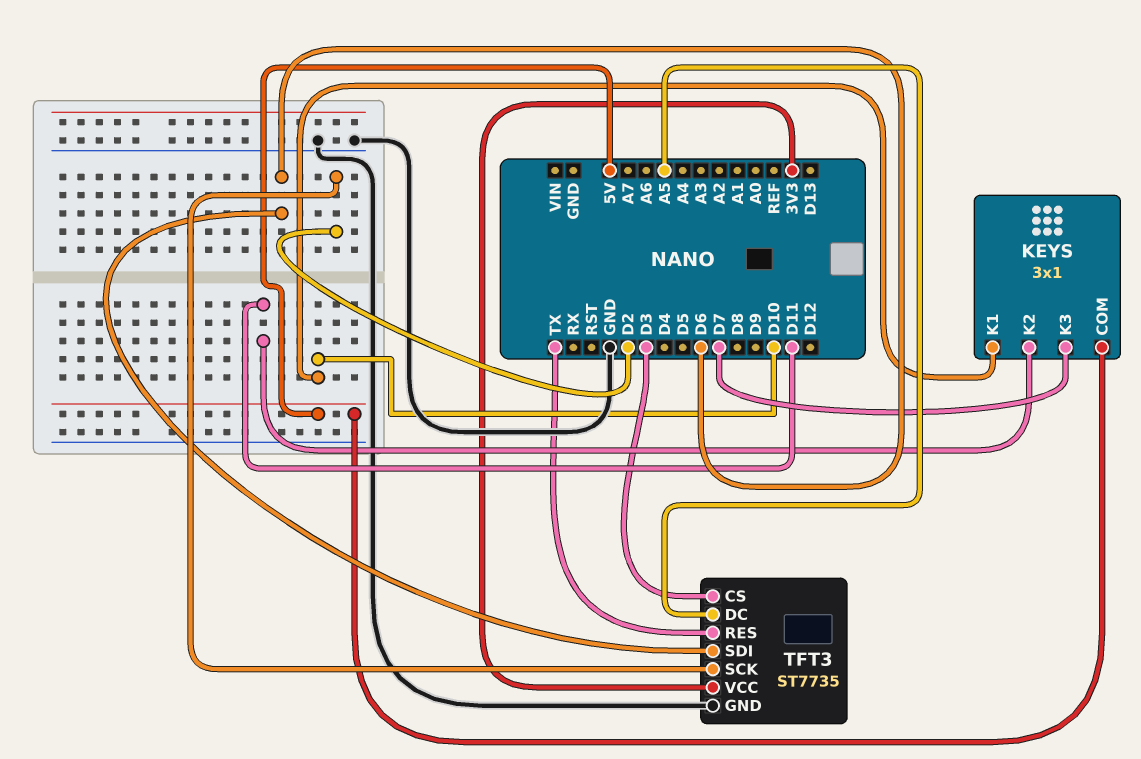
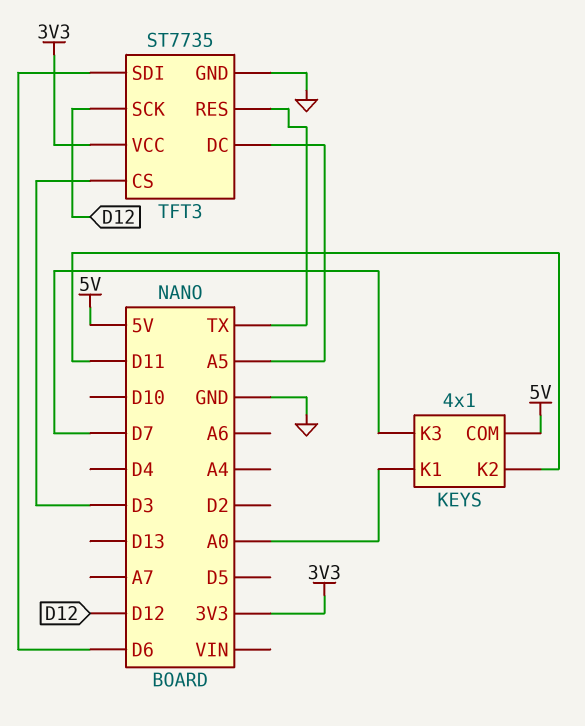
KEYS: 3x1 -> 4x1
KEYS pin K1: D10 -> A0
TFT3 pin SCK: D2 -> D12

